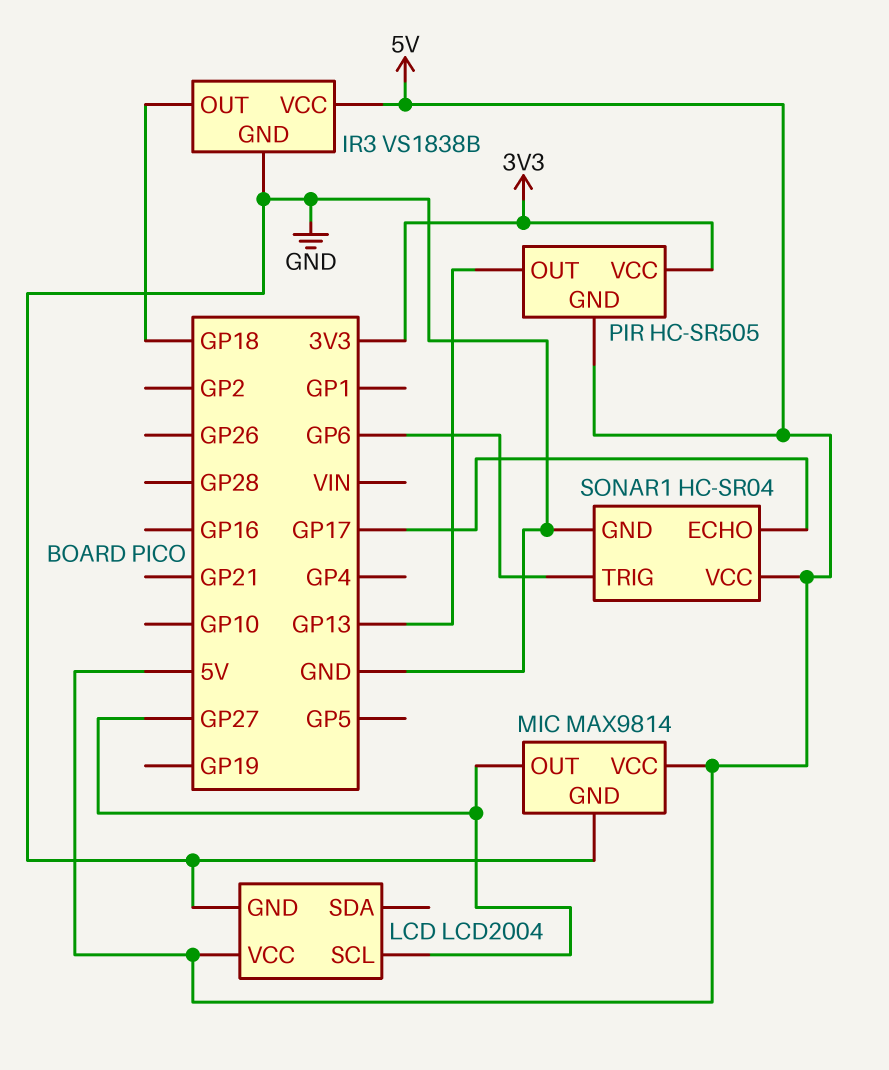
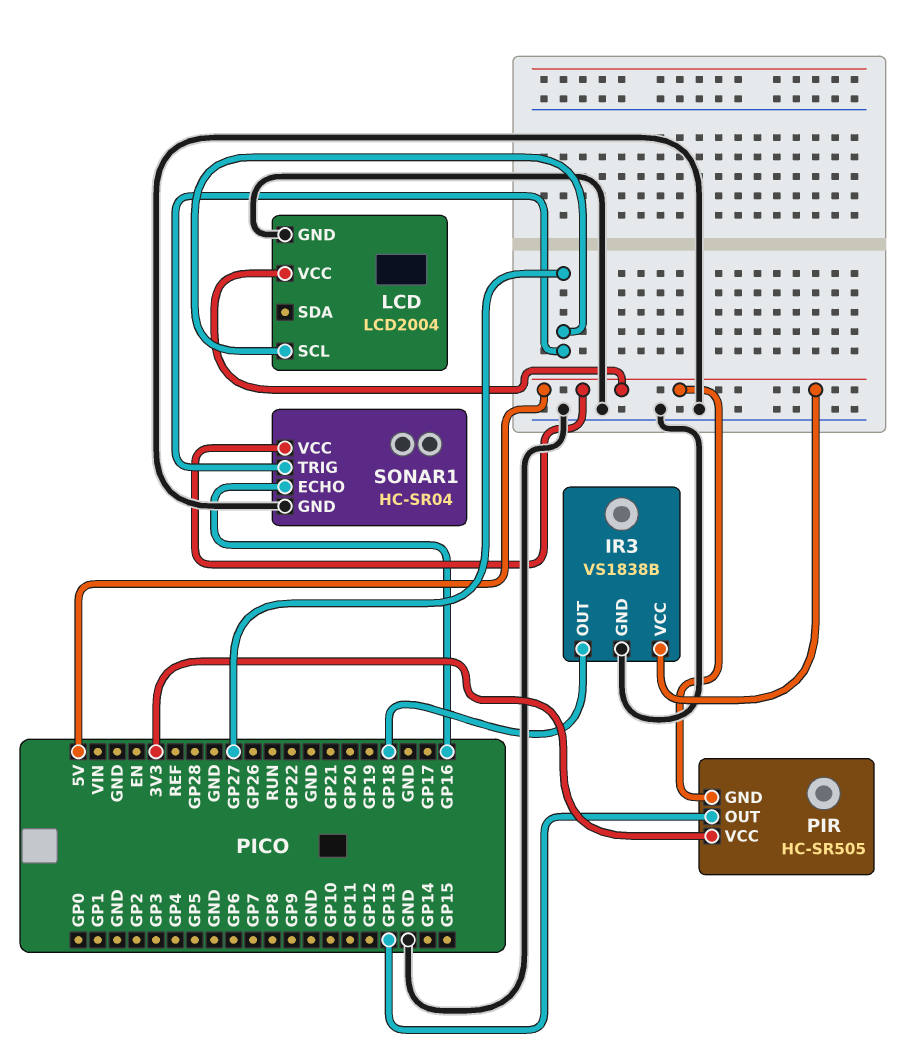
MIC: MAX9814 -> none
MIC pin GND: GND -> none
MIC pin OUT: GP27 -> none
MIC pin VCC: 5V -> none
SONAR1 pin ECHO: GP17 -> GP16
SONAR1 pin TRIG: GP6 -> GP27

